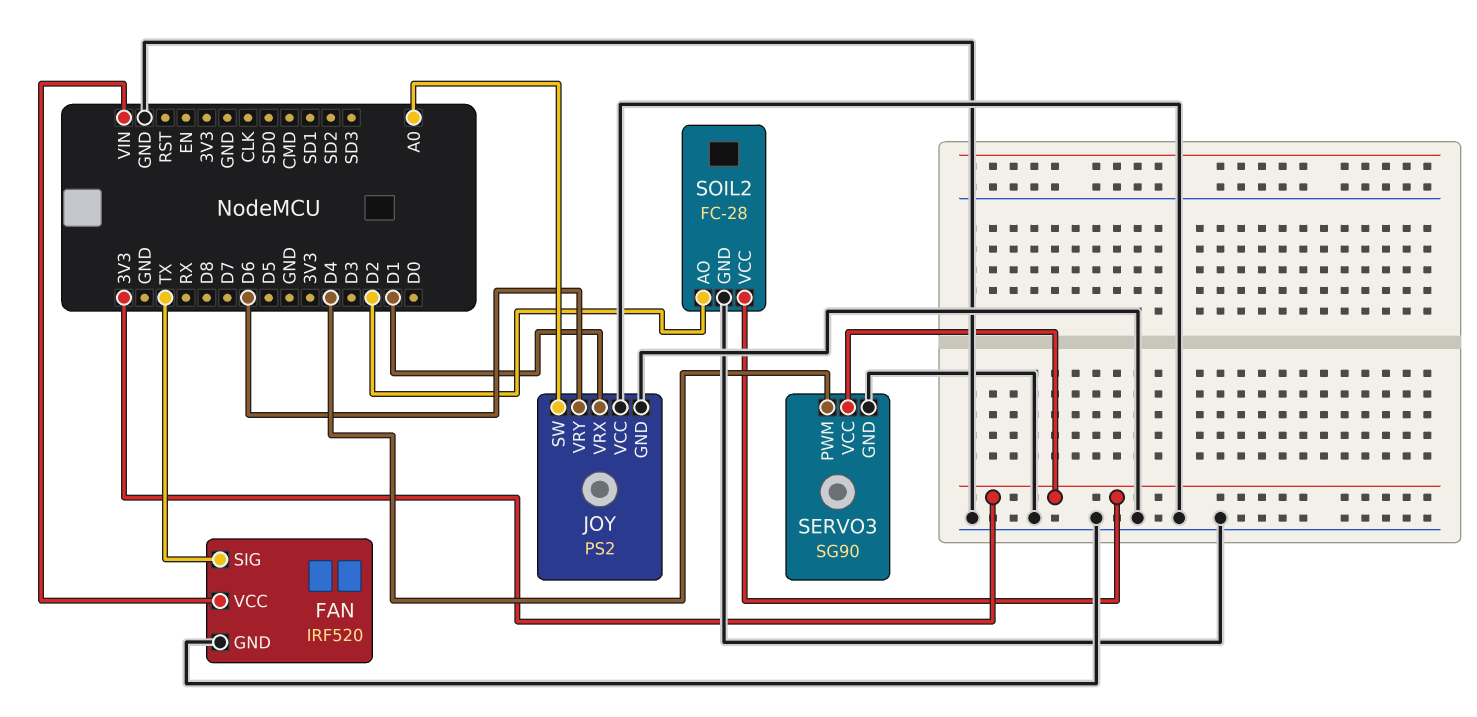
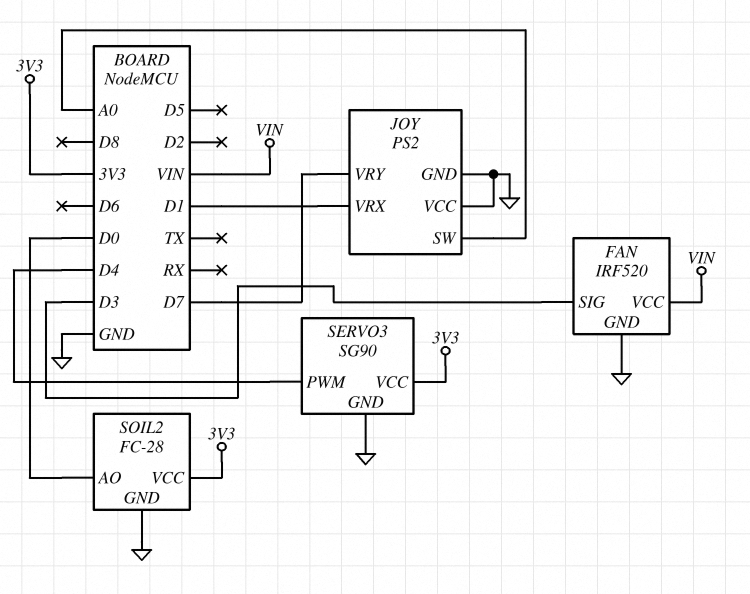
FAN pin SIG: TX -> D3
JOY pin VRY: D6 -> D7
SOIL2 pin AO: D2 -> D0

